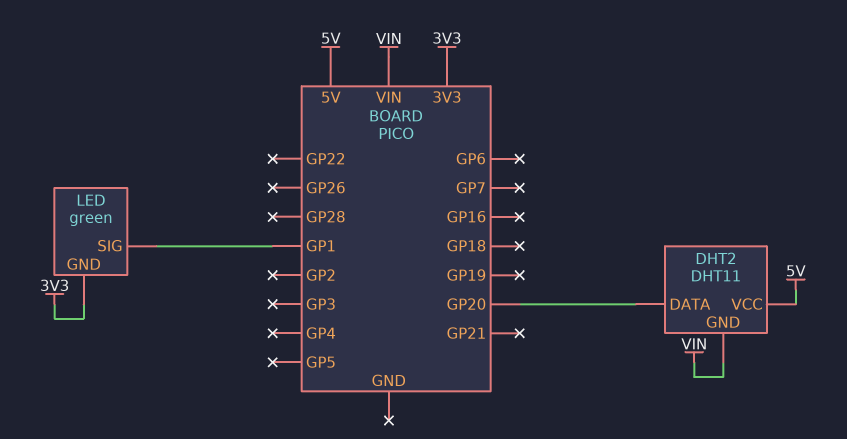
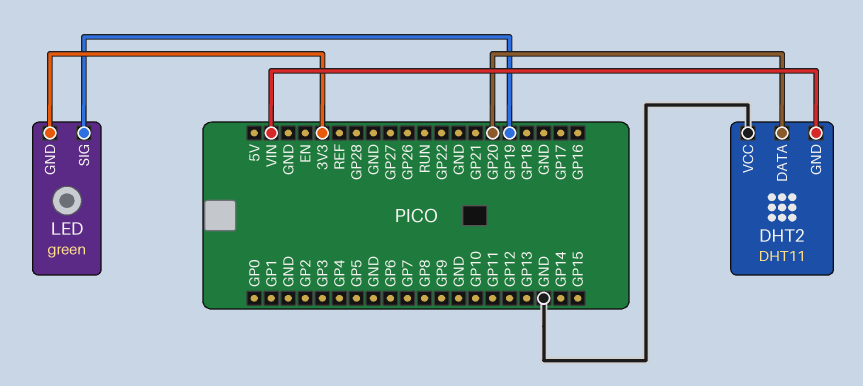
DHT2 pin VCC: 5V -> GND
LED pin SIG: GP1 -> GP19

